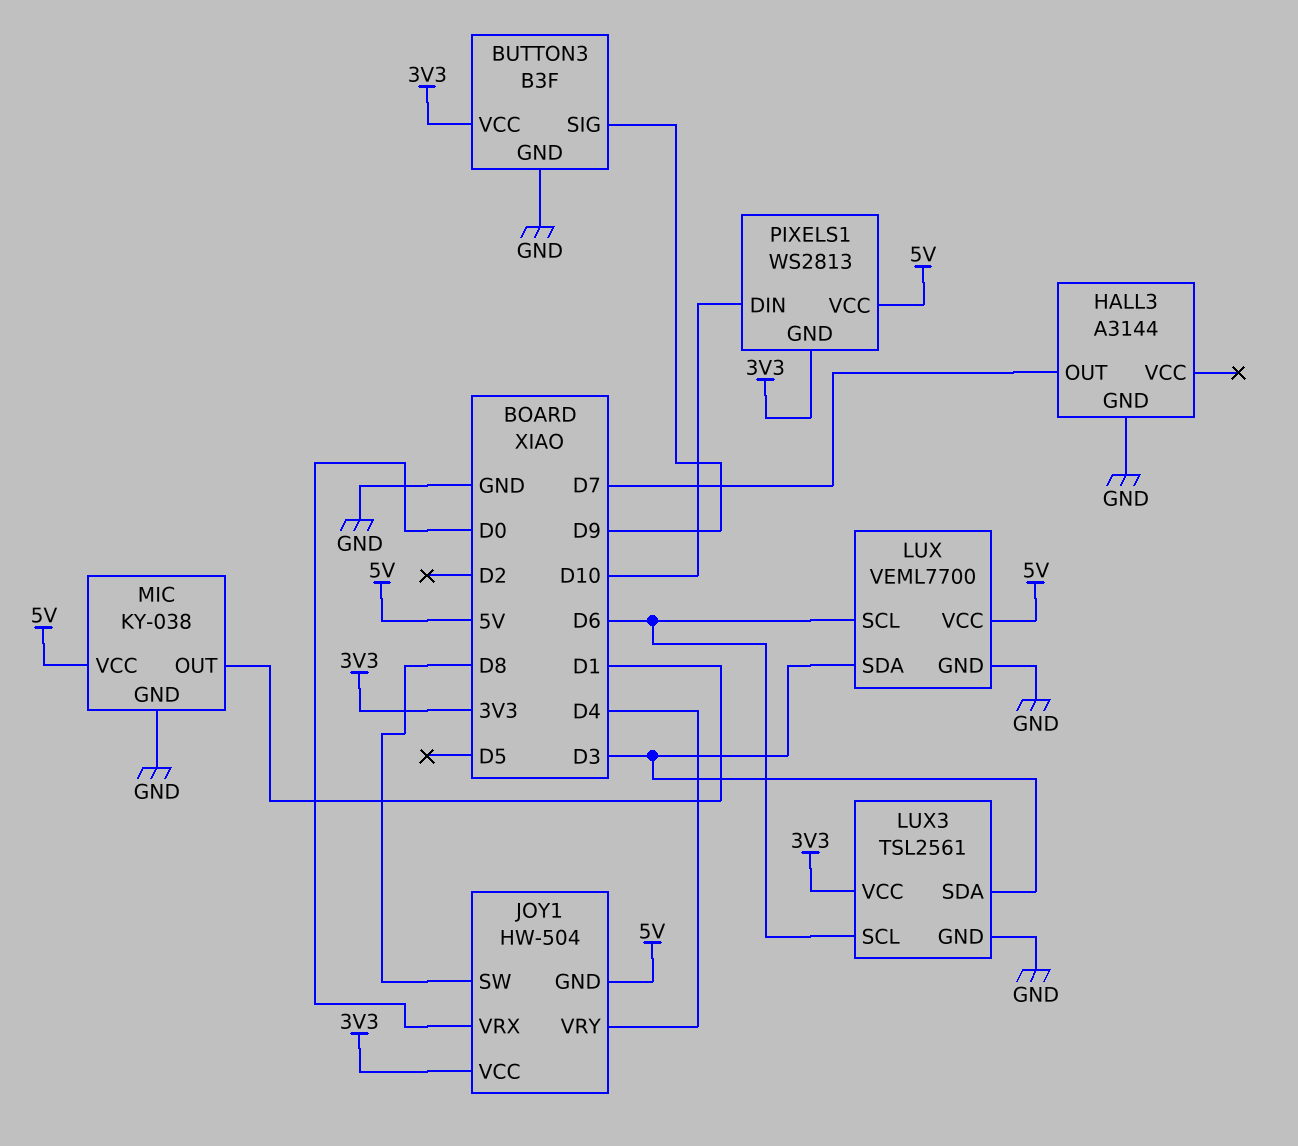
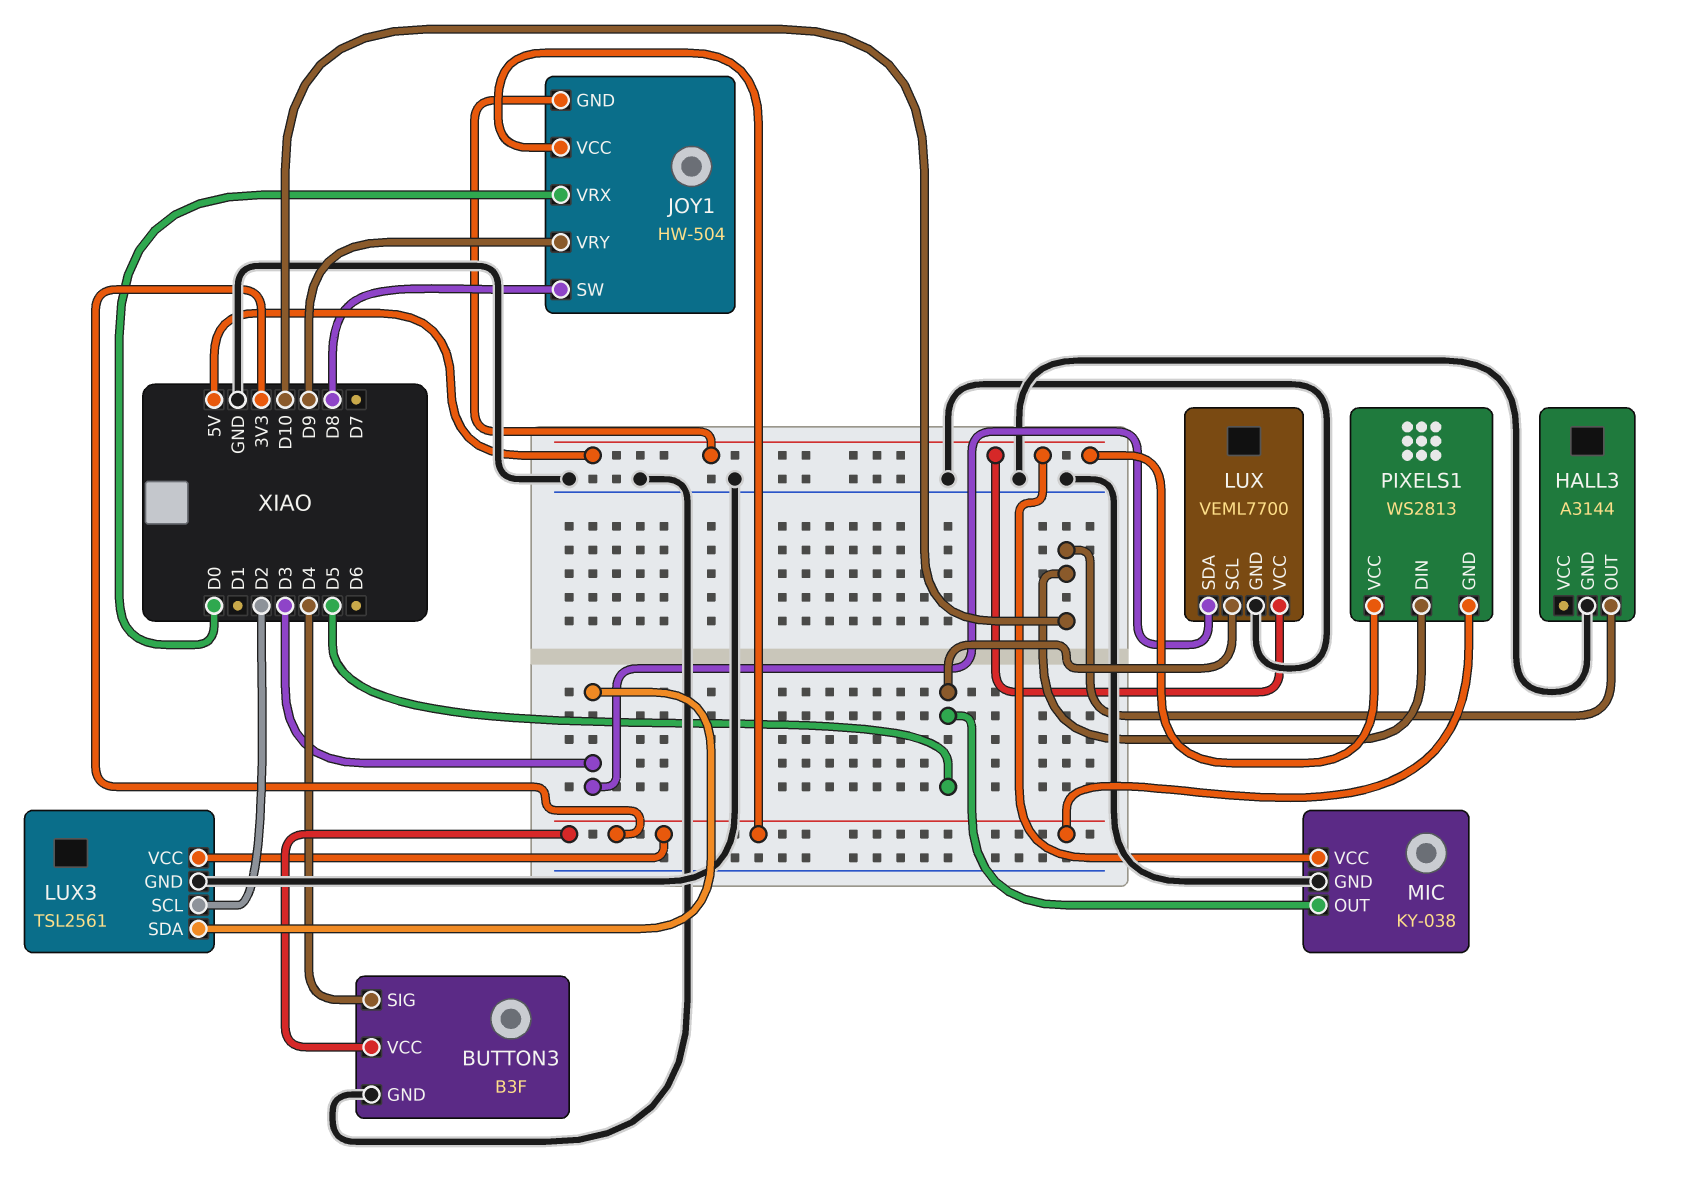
BUTTON3 pin SIG: D9 -> D4
HALL3 pin OUT: D7 -> D10
JOY1 pin VRY: D4 -> D9
LUX pin SCL: D6 -> D5
LUX3 pin SCL: D6 -> D2
MIC pin OUT: D1 -> D5

